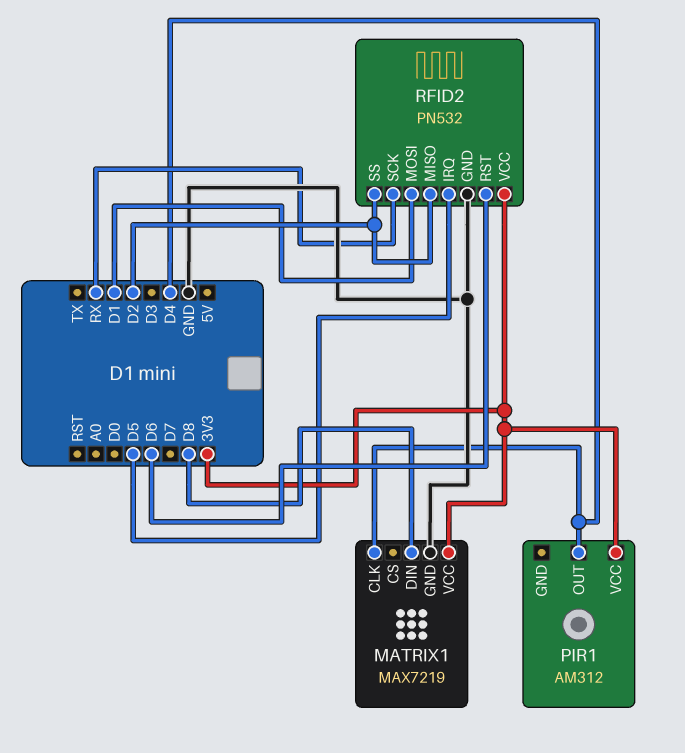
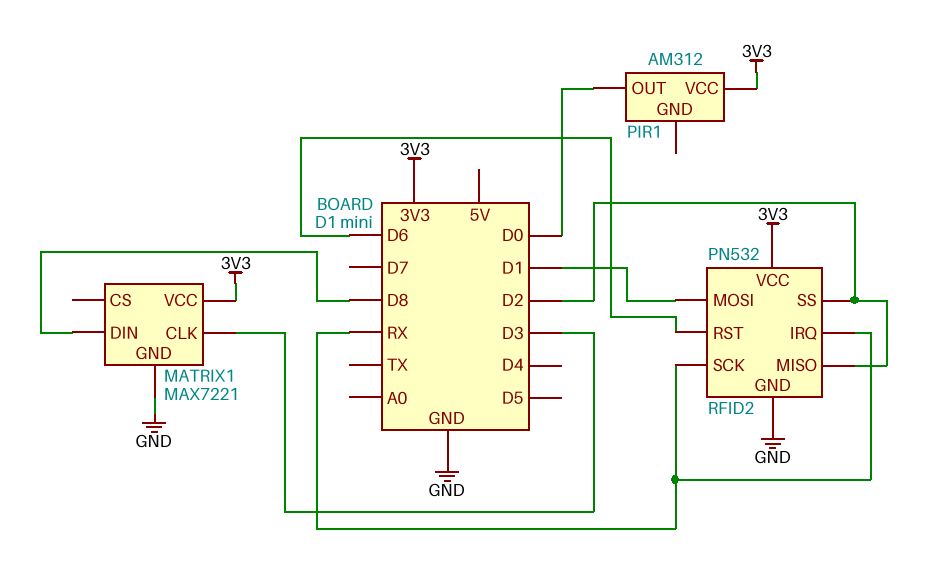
MATRIX1: MAX7219 -> MAX7221
MATRIX1 pin CLK: D4 -> D3
PIR1 pin OUT: D4 -> D0
RFID2 pin IRQ: D5 -> RX

